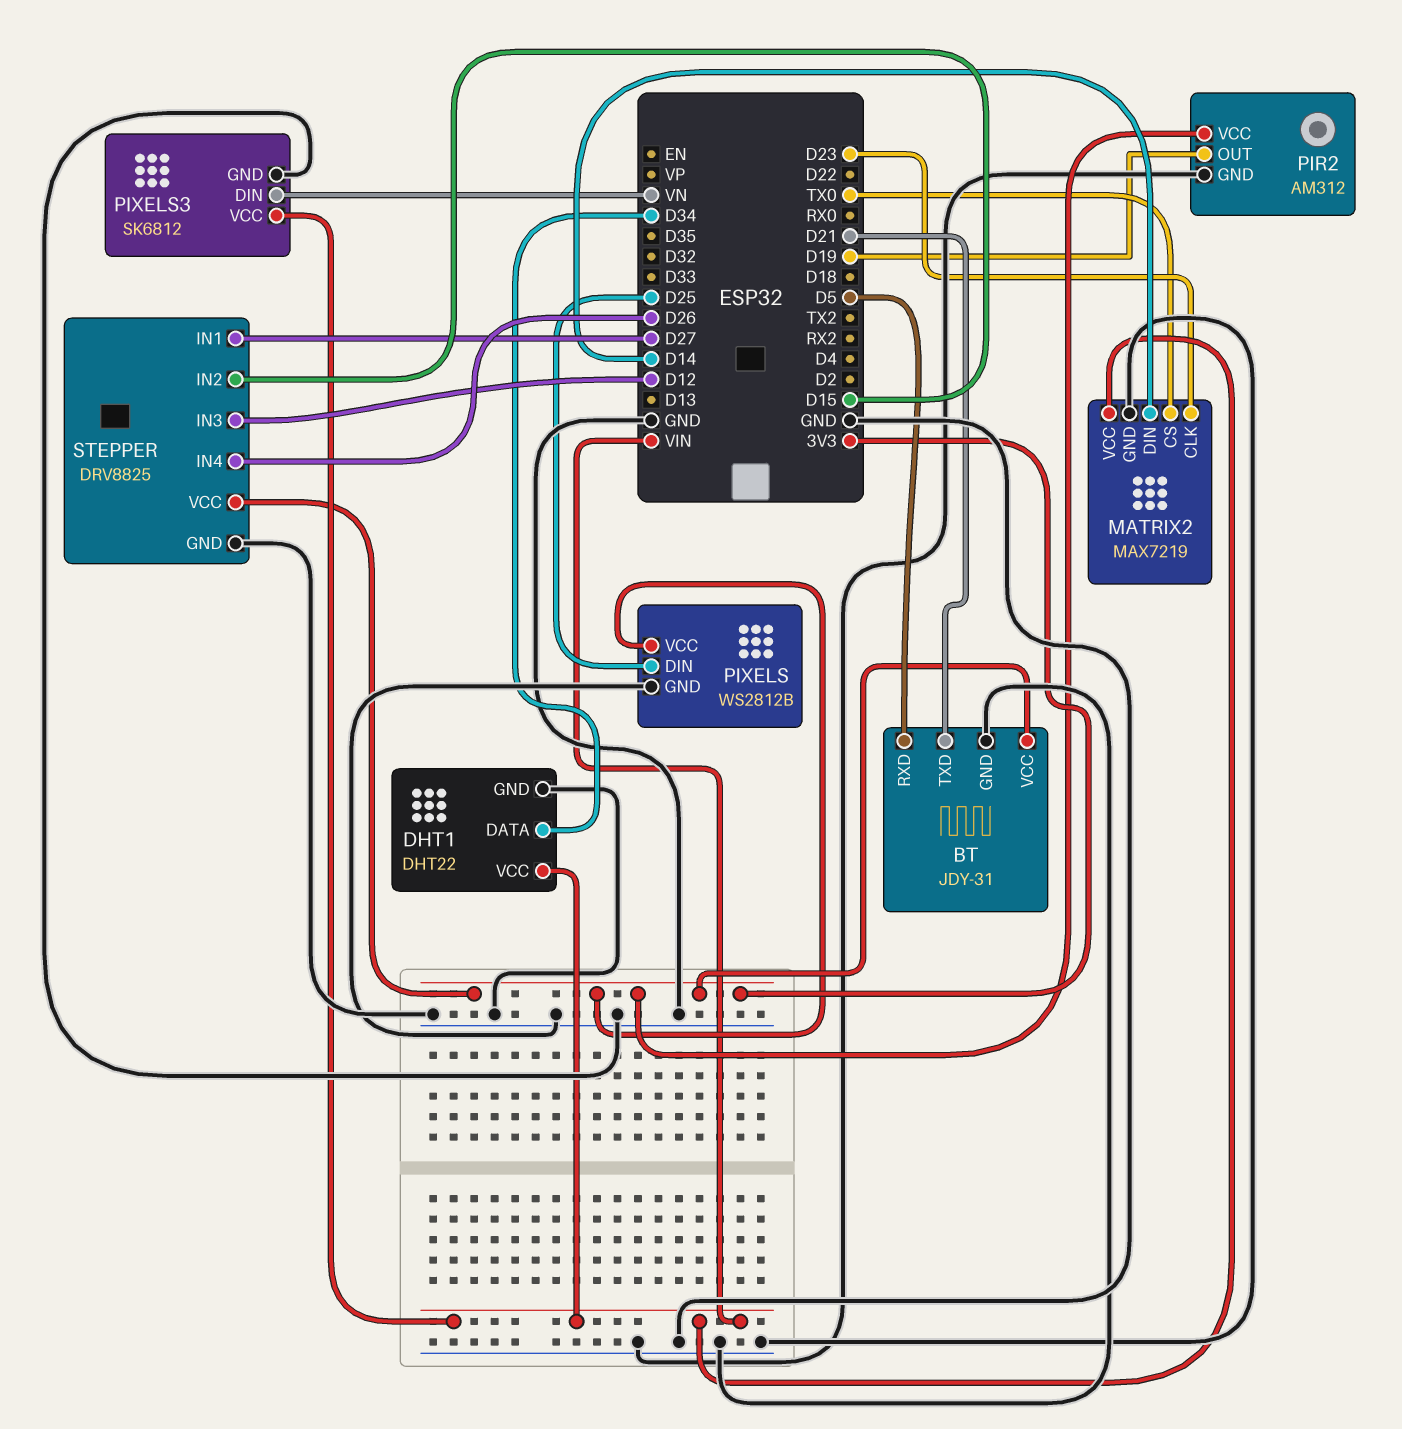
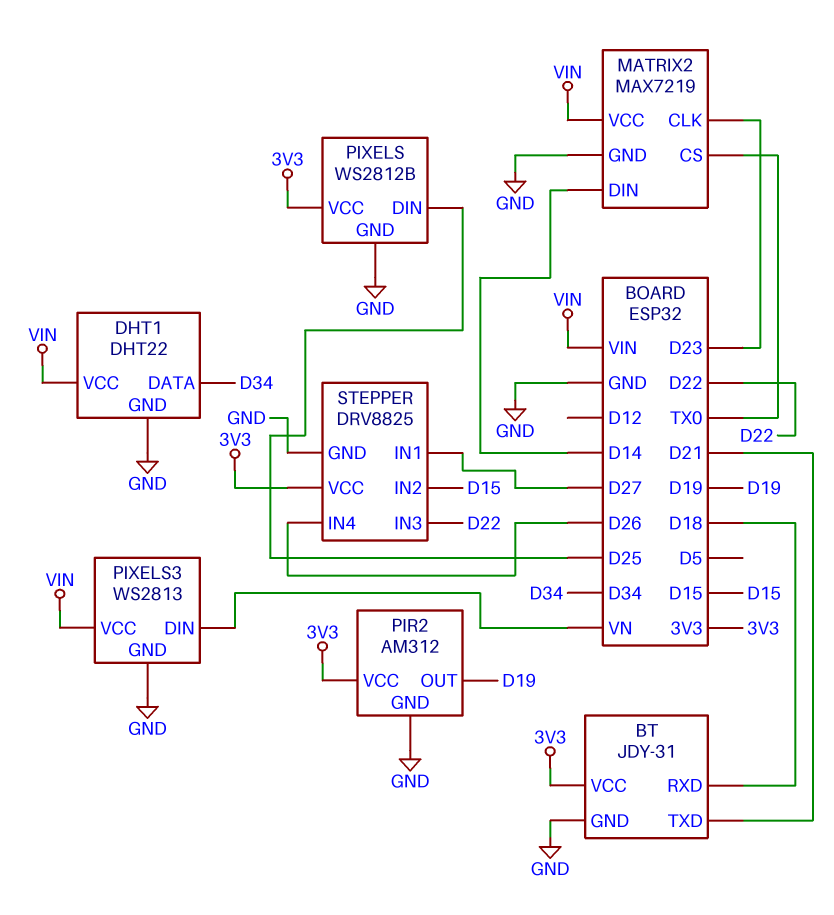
BT pin RXD: D5 -> D18
PIXELS3: SK6812 -> WS2813
STEPPER pin IN3: D12 -> D22

